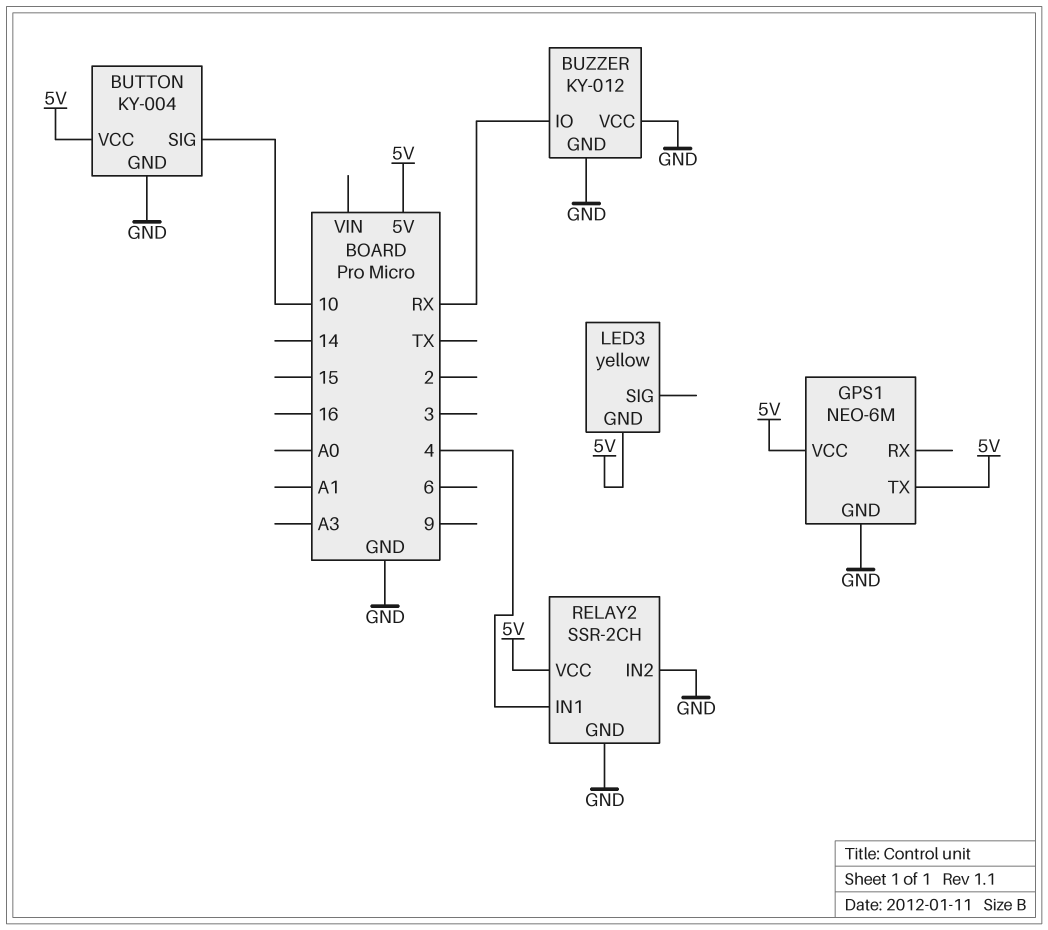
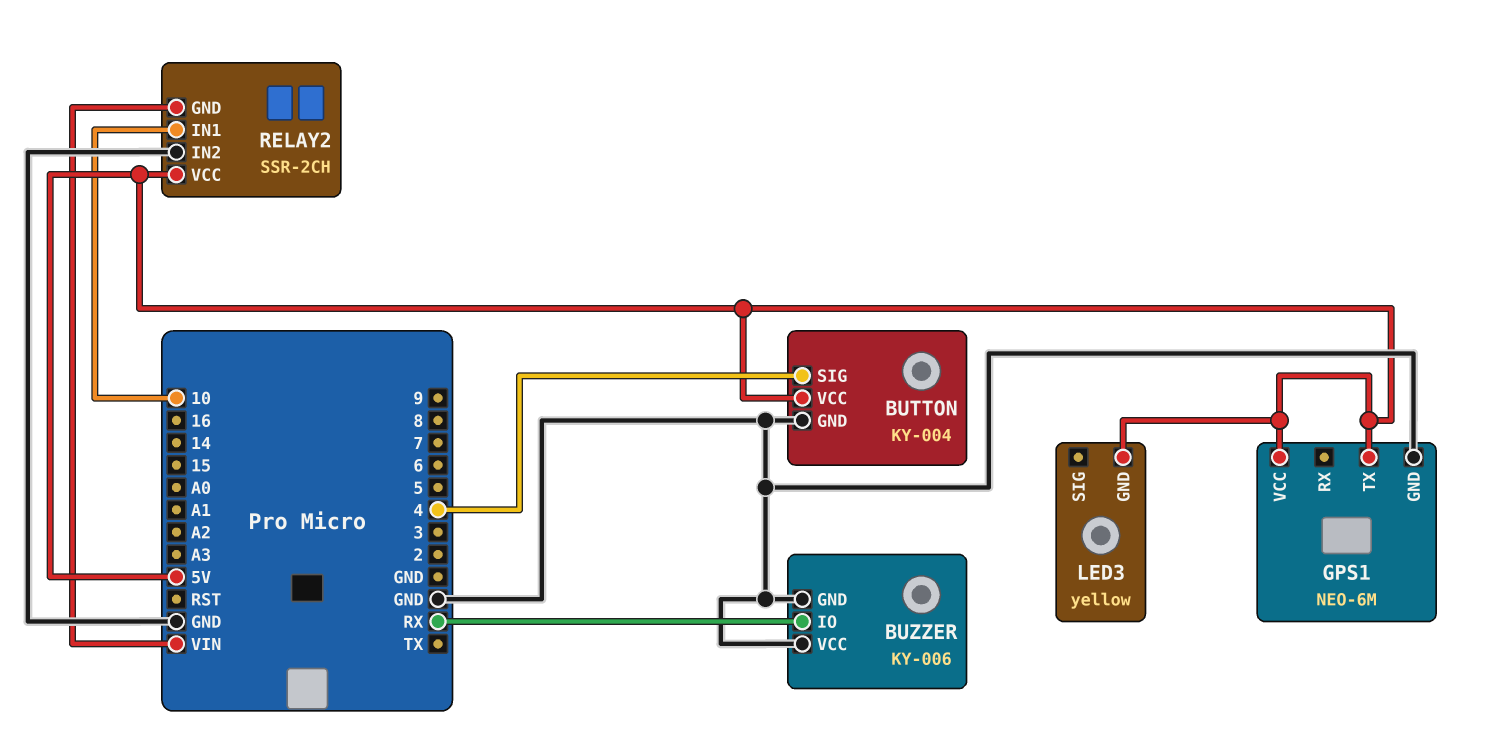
BUTTON pin SIG: 10 -> 4
BUZZER: KY-012 -> KY-006
RELAY2 pin GND: GND -> VIN
RELAY2 pin IN1: 4 -> 10

